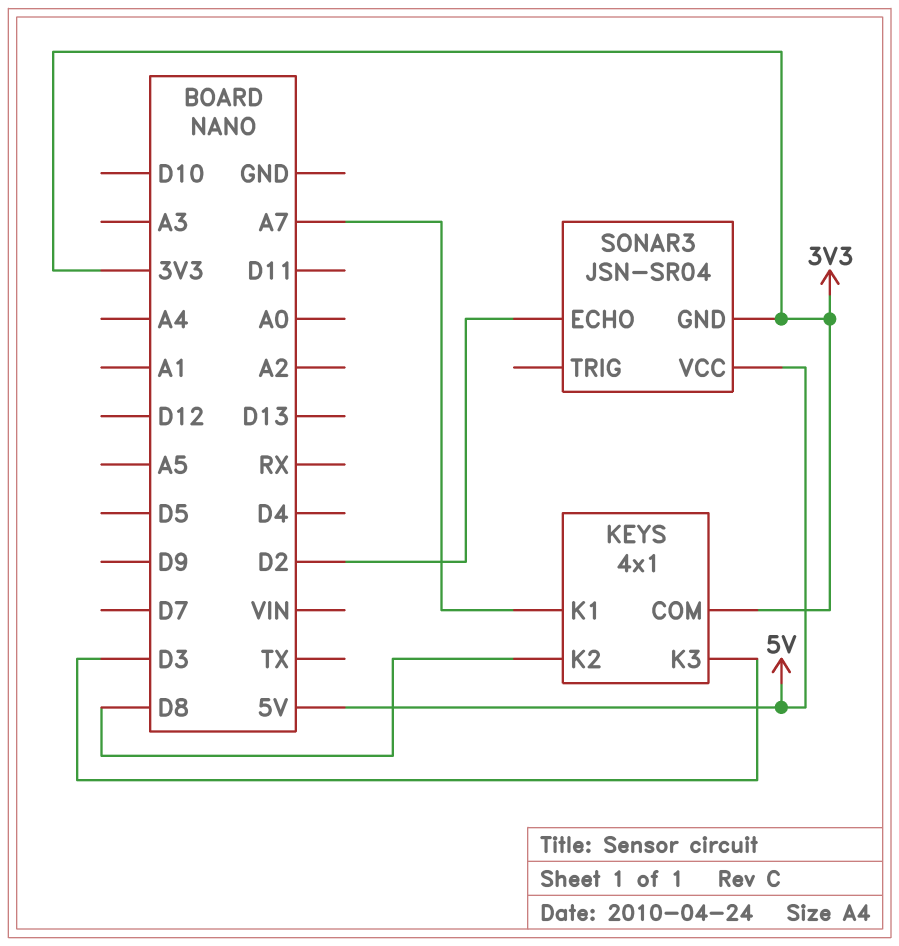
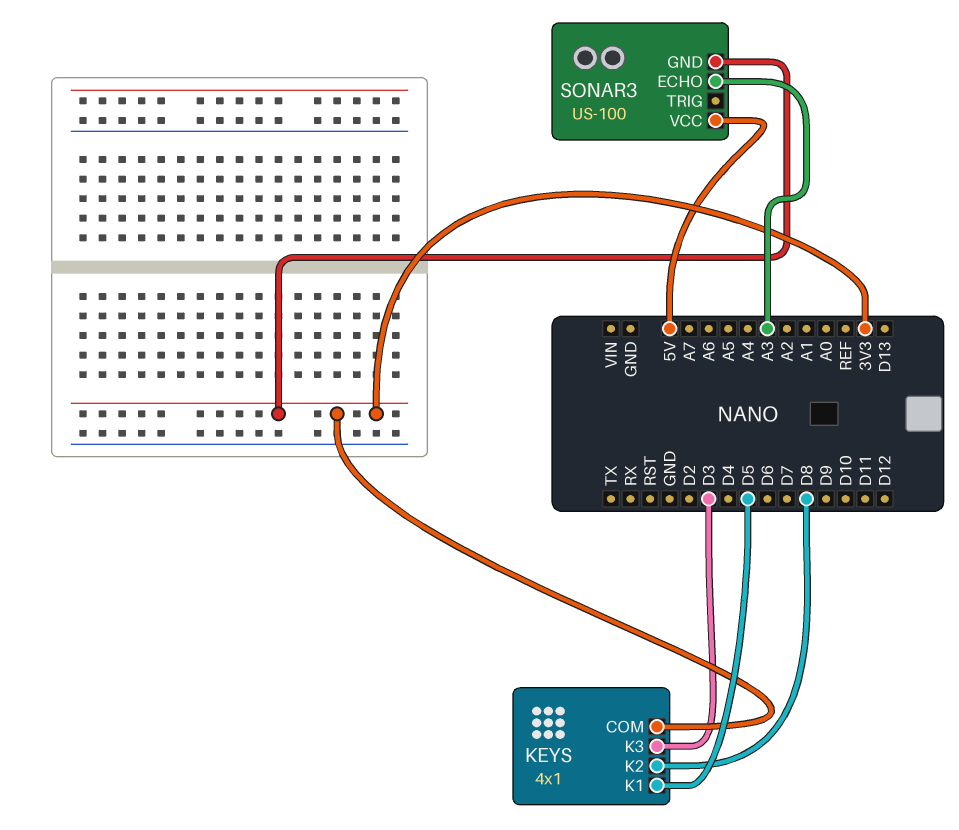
KEYS pin K1: A7 -> D5
SONAR3: JSN-SR04 -> US-100
SONAR3 pin ECHO: D2 -> A3

